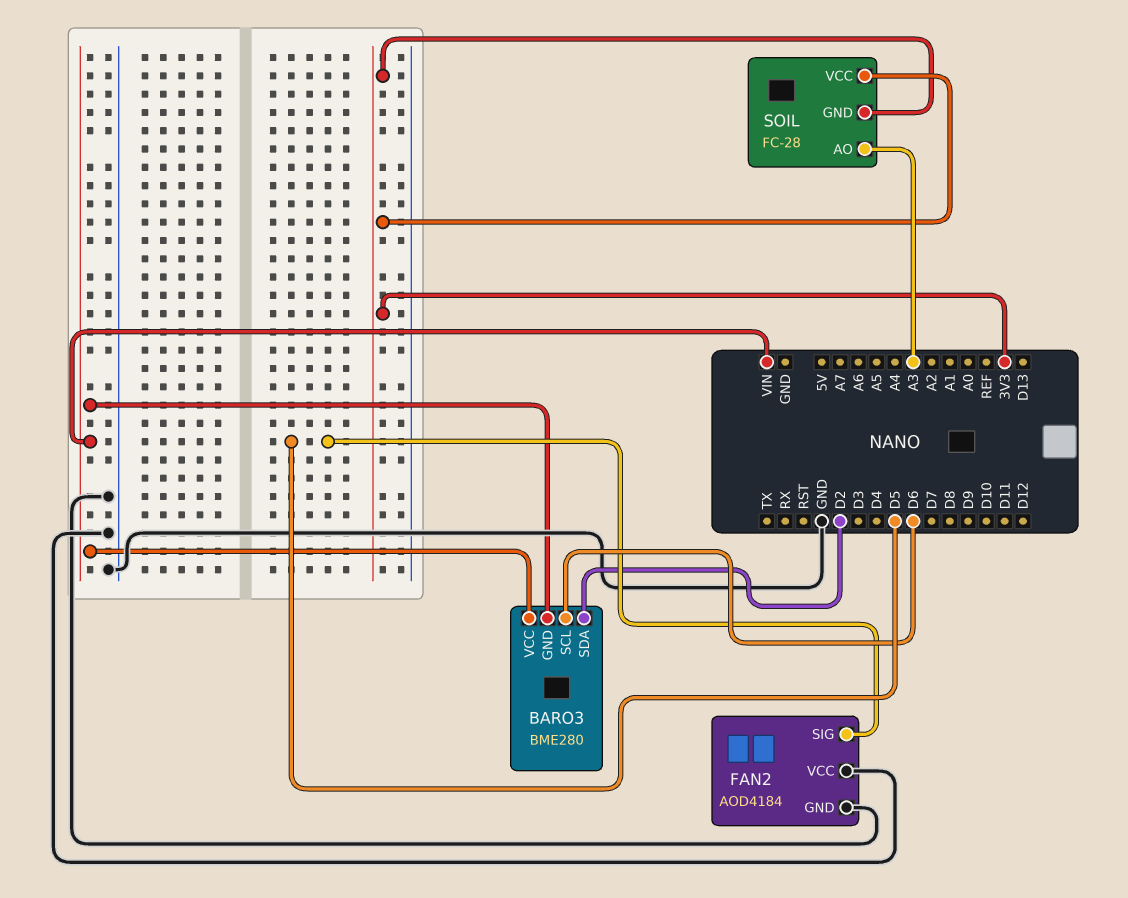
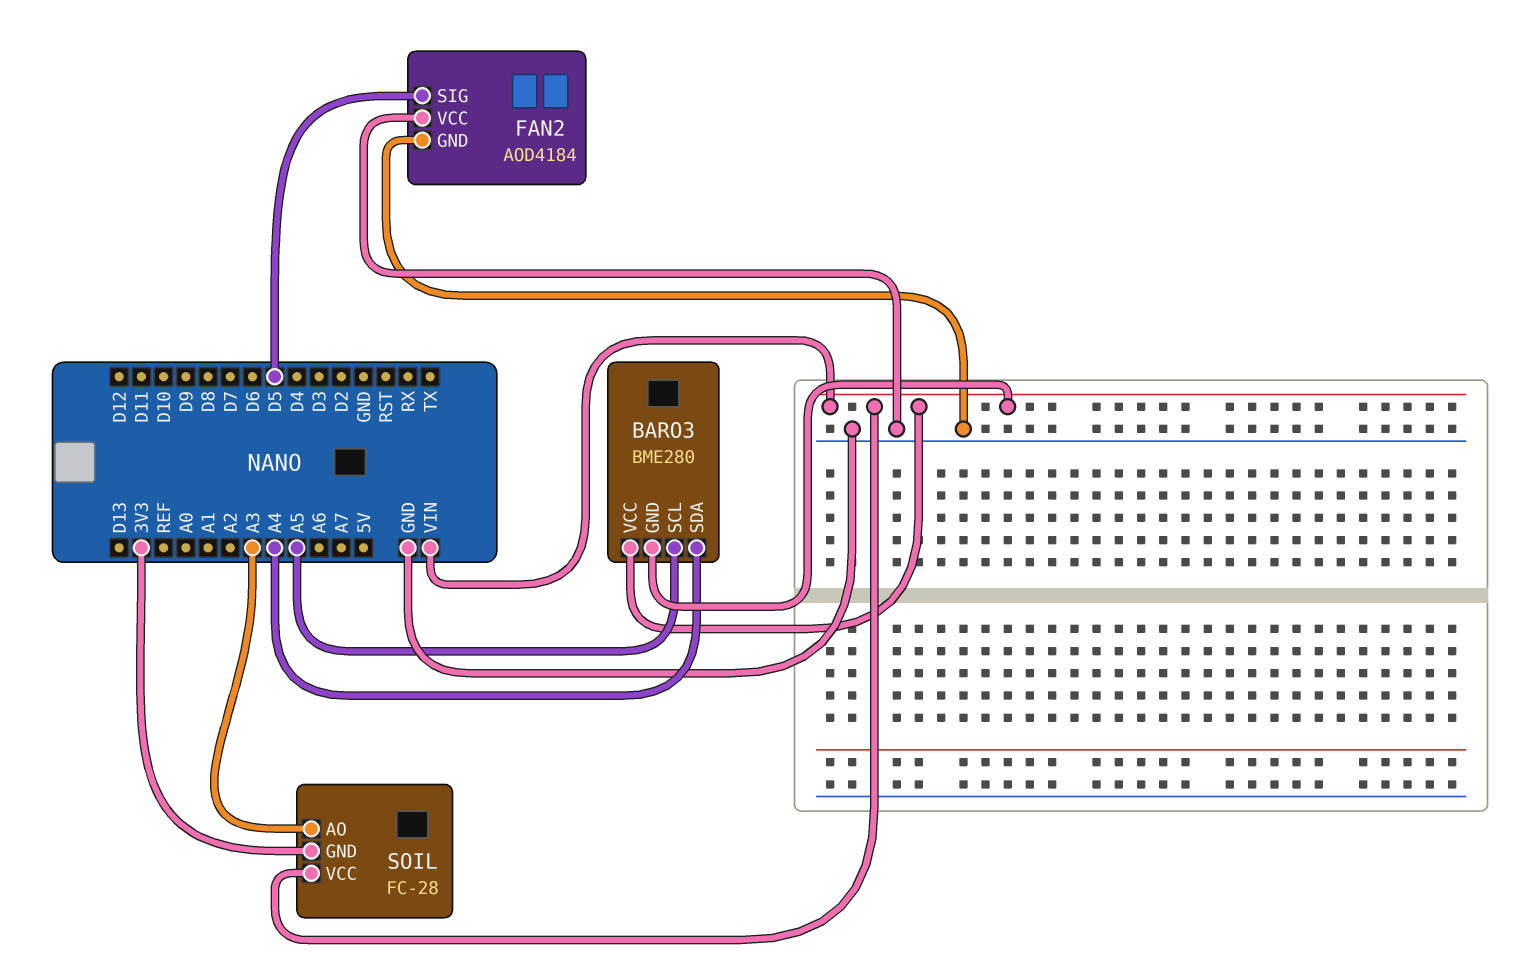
BARO3 pin SCL: D6 -> A5
BARO3 pin SDA: D2 -> A4
SOIL pin VCC: 3V3 -> VIN

